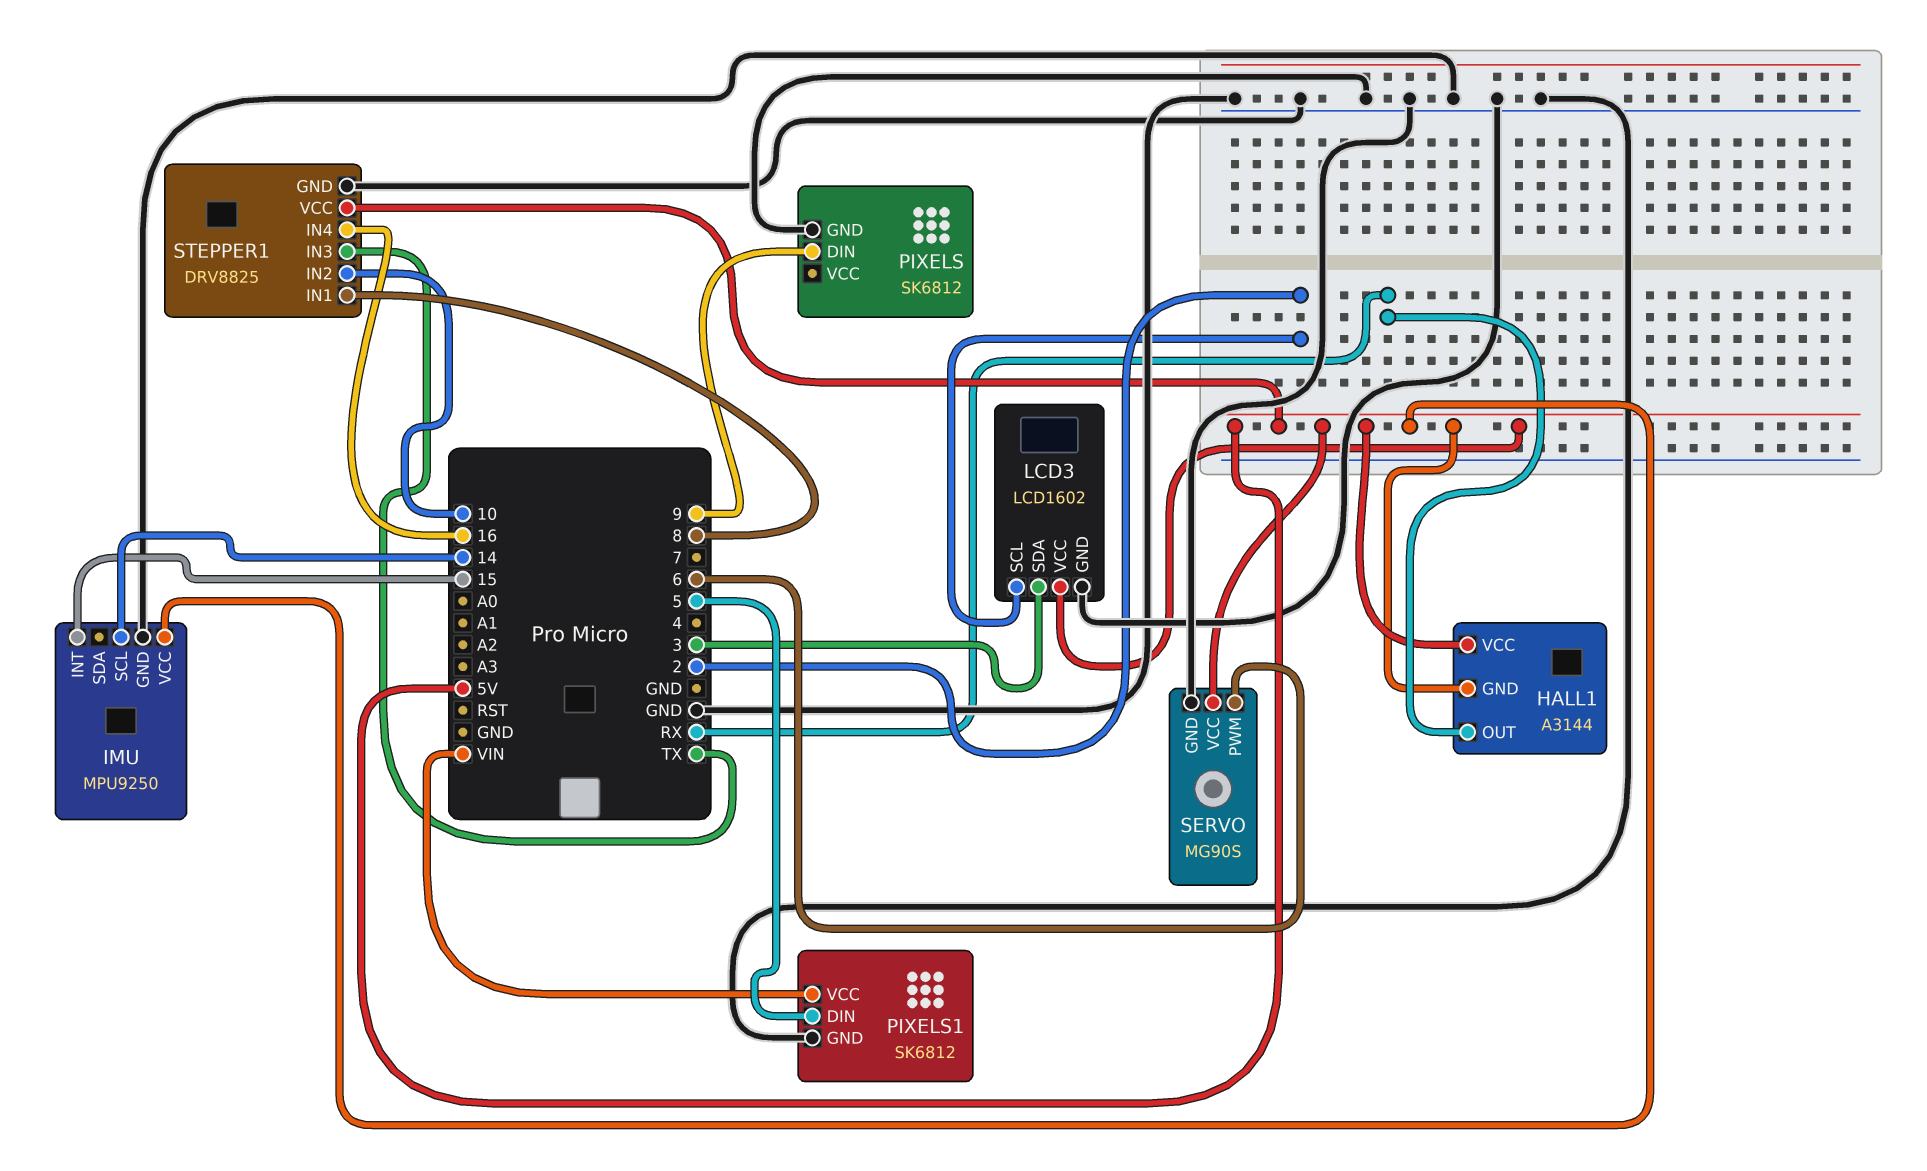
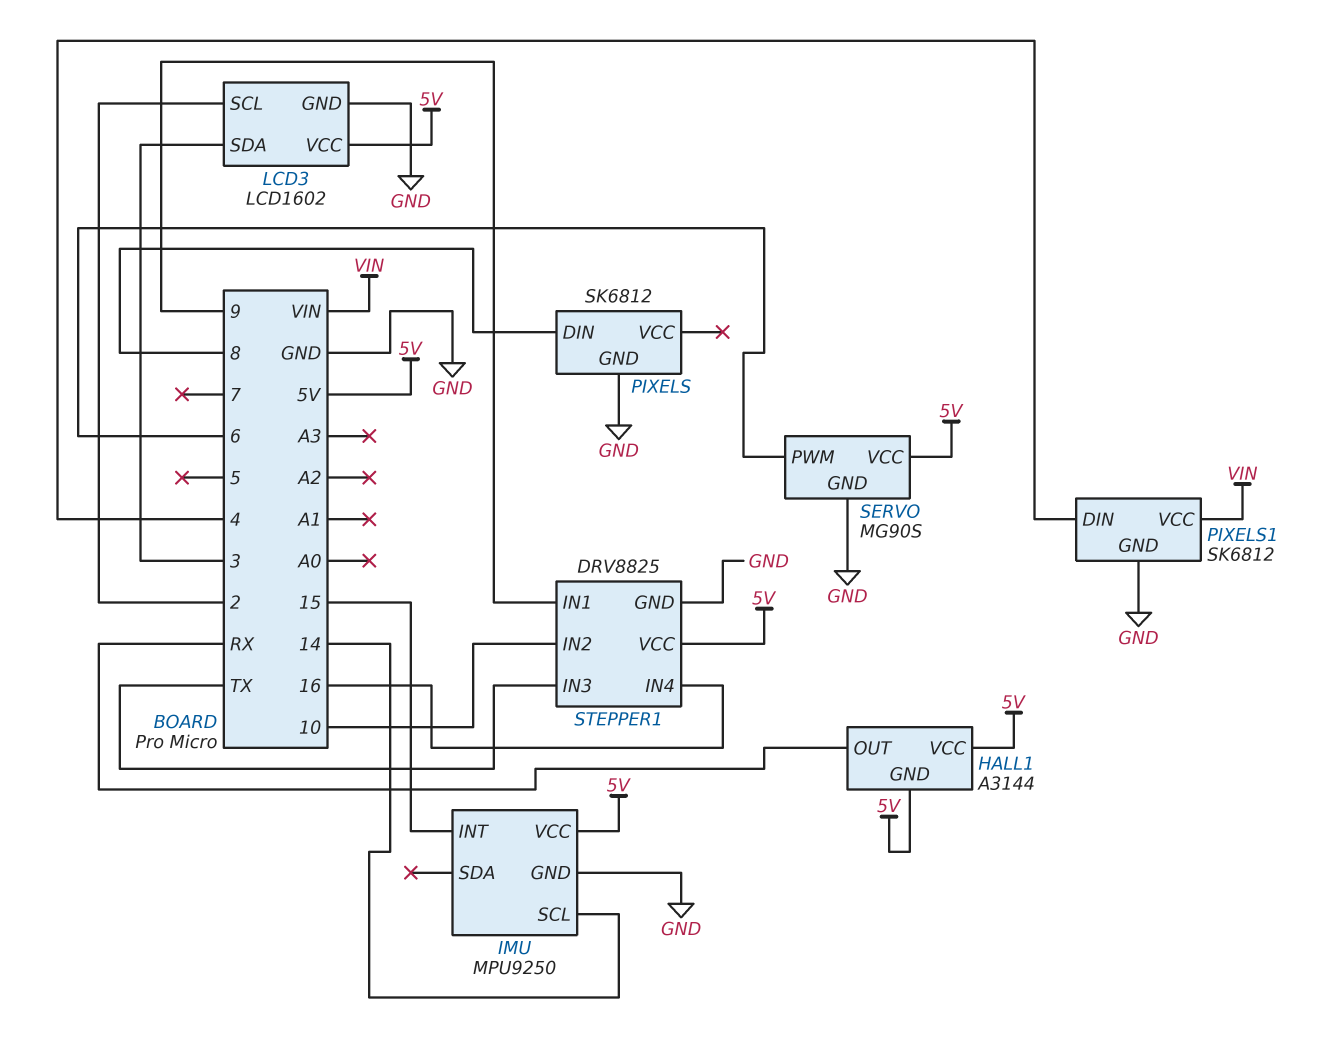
PIXELS pin DIN: 9 -> 8
PIXELS1 pin DIN: 5 -> 4
STEPPER1 pin IN1: 8 -> 9

